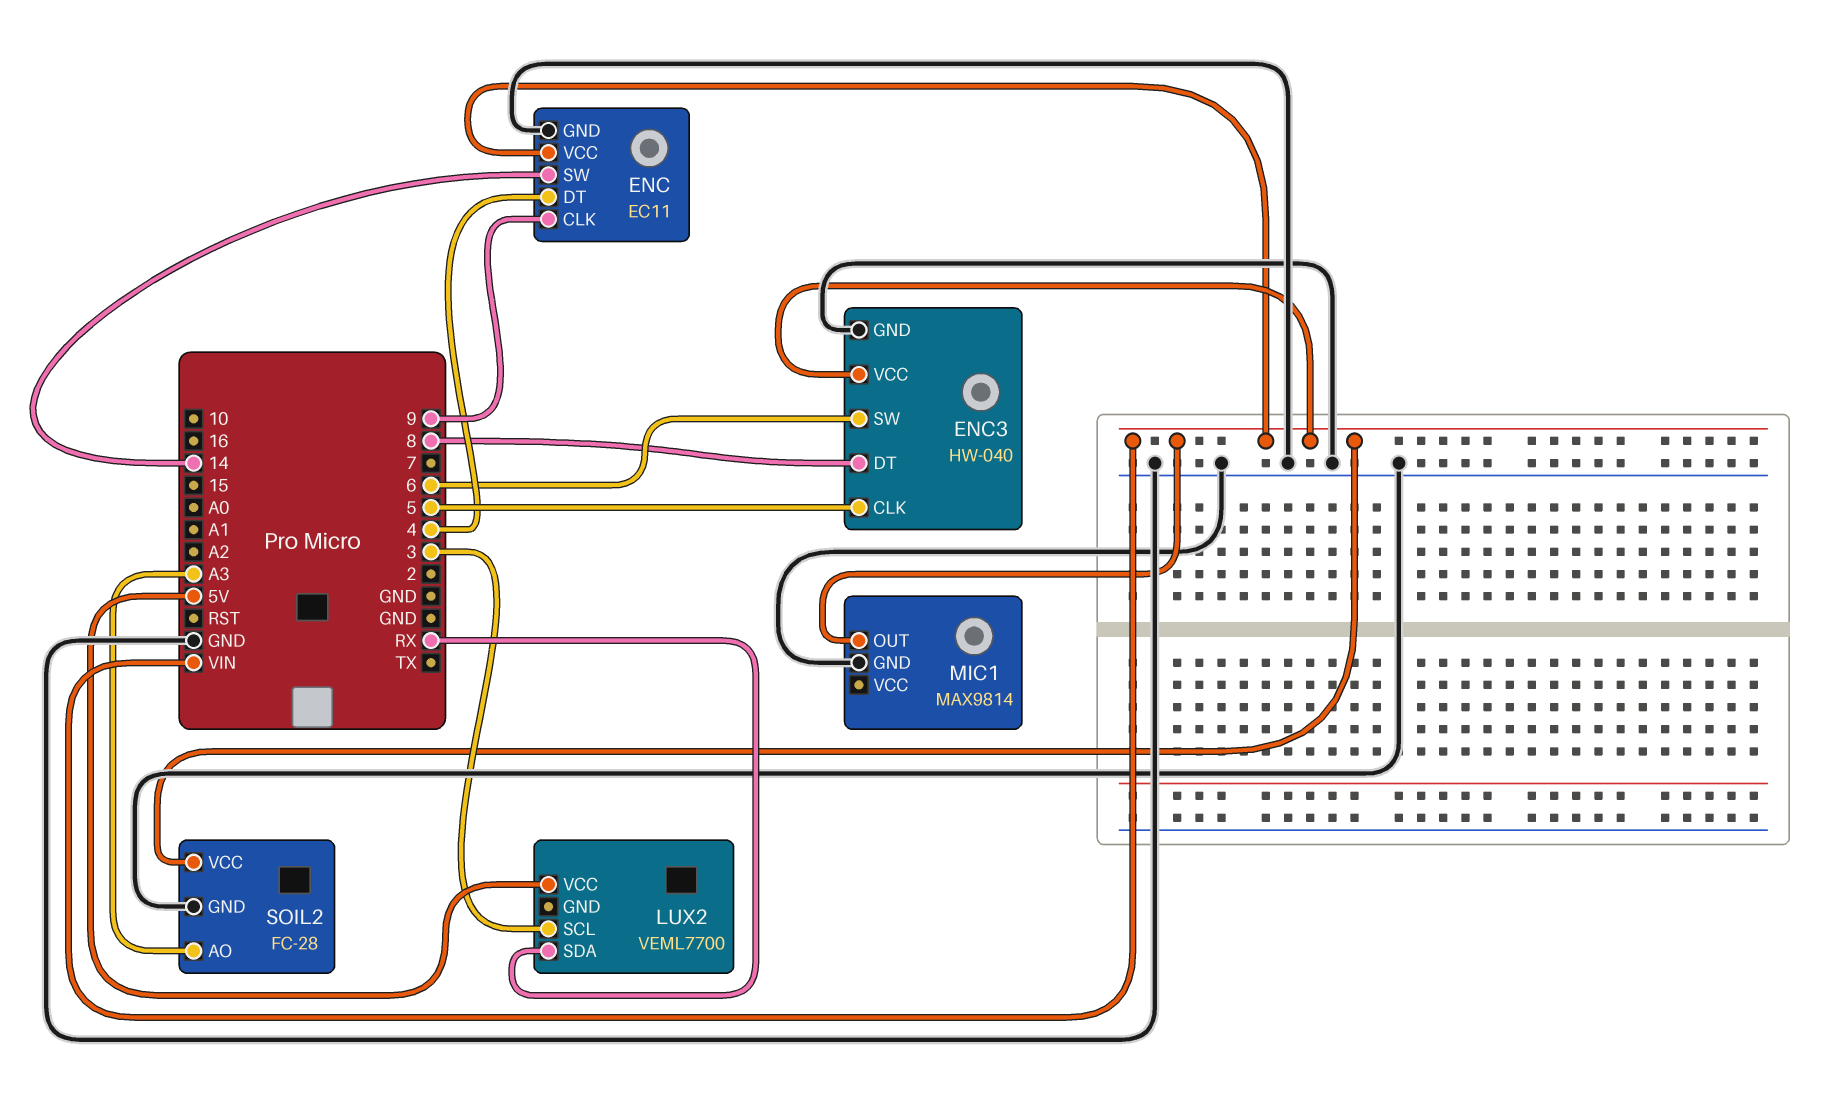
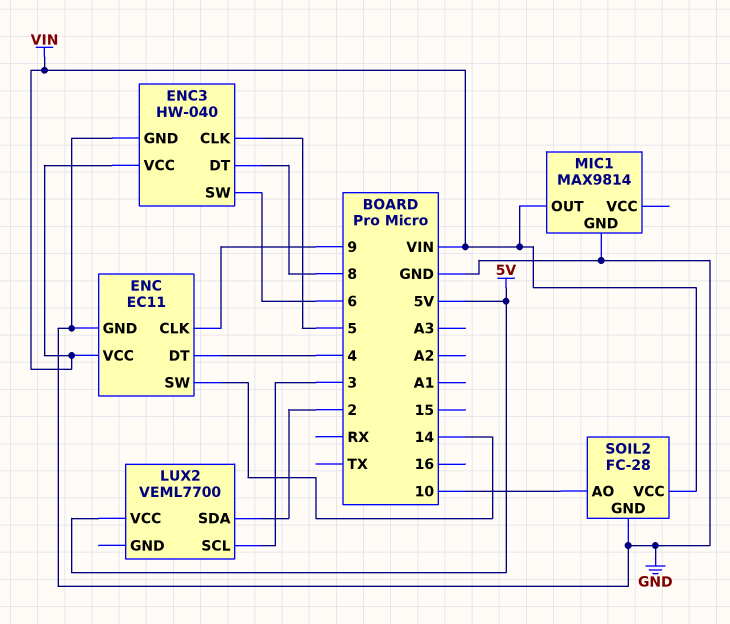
LUX2 pin SDA: RX -> 2
SOIL2 pin AO: A3 -> 10

